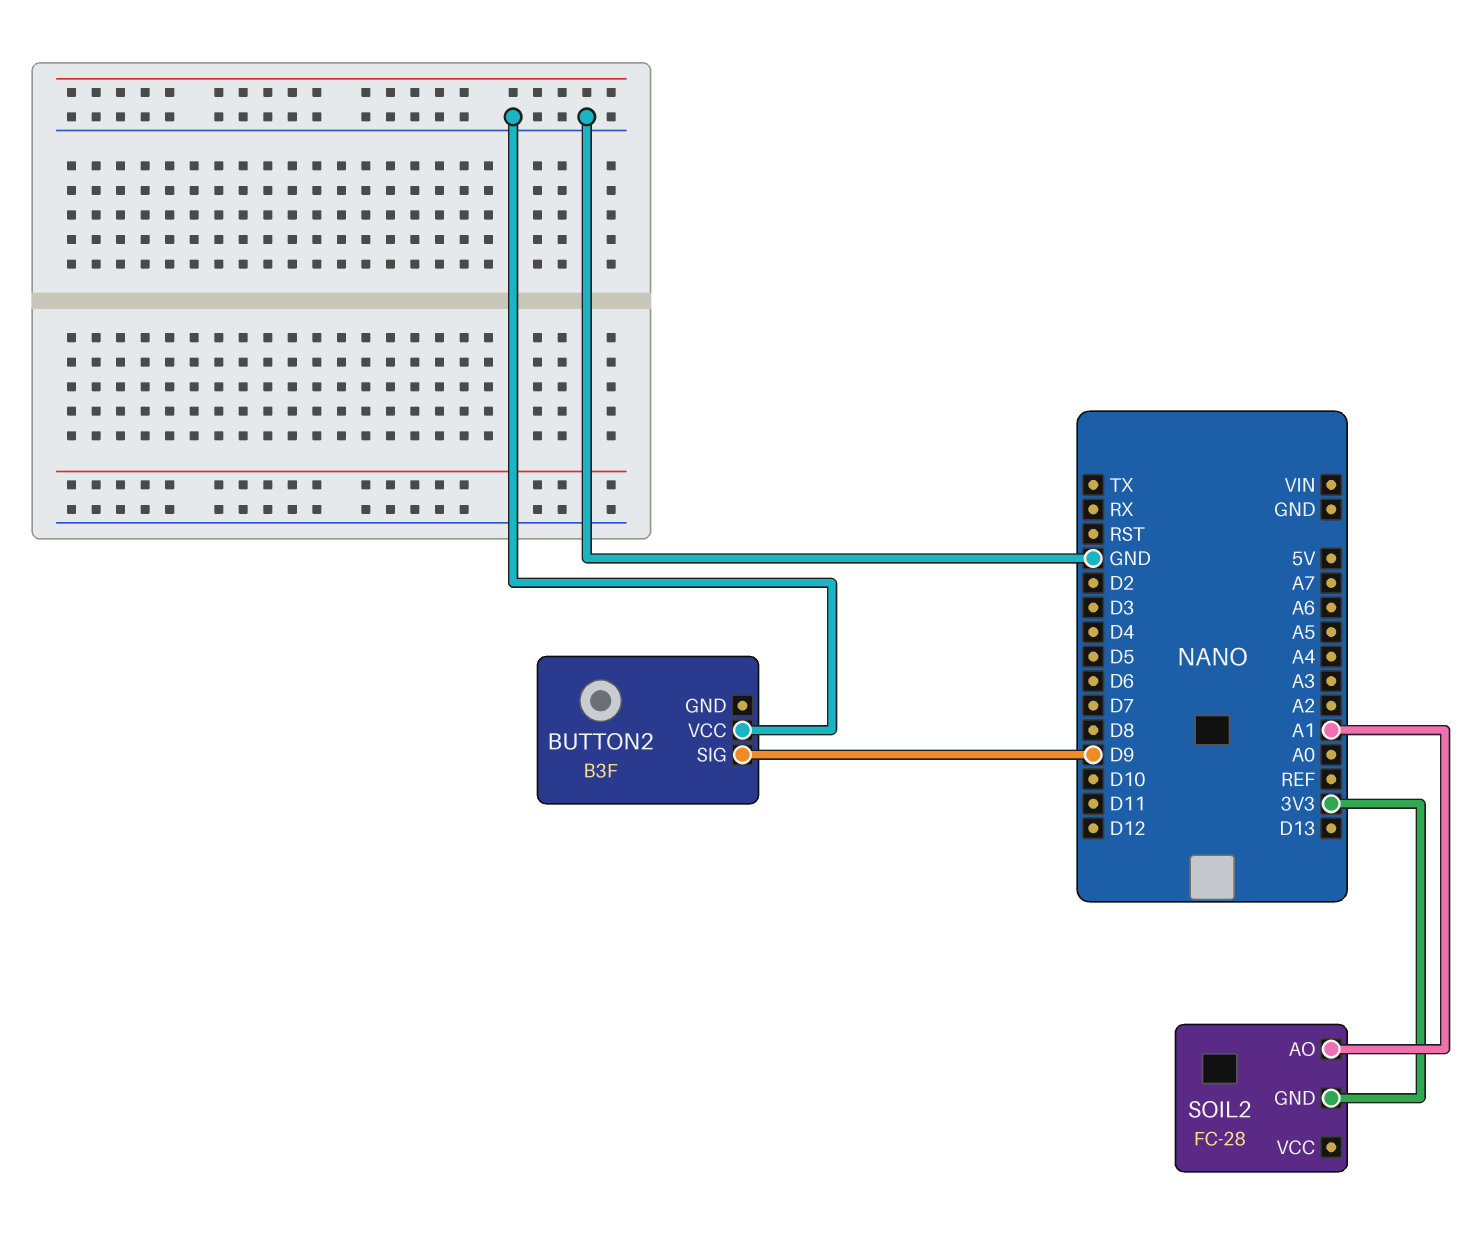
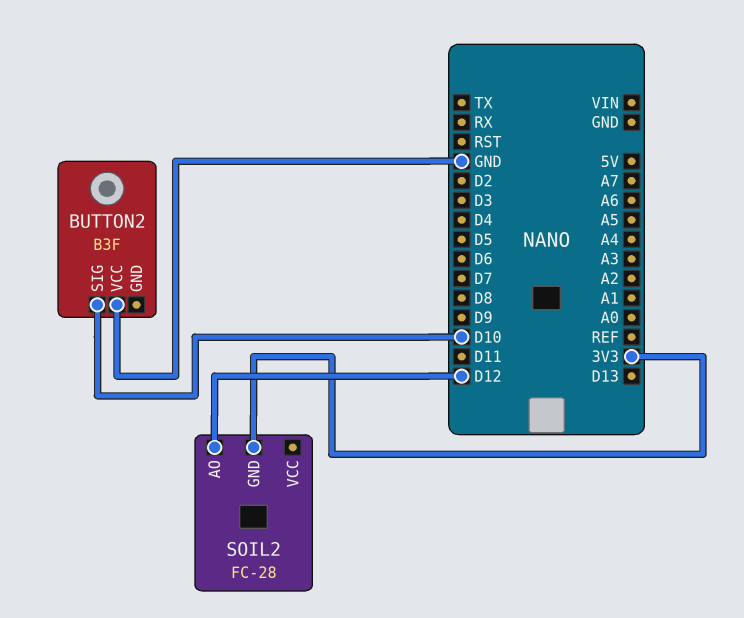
BUTTON2 pin SIG: D9 -> D10
SOIL2 pin AO: A1 -> D12

